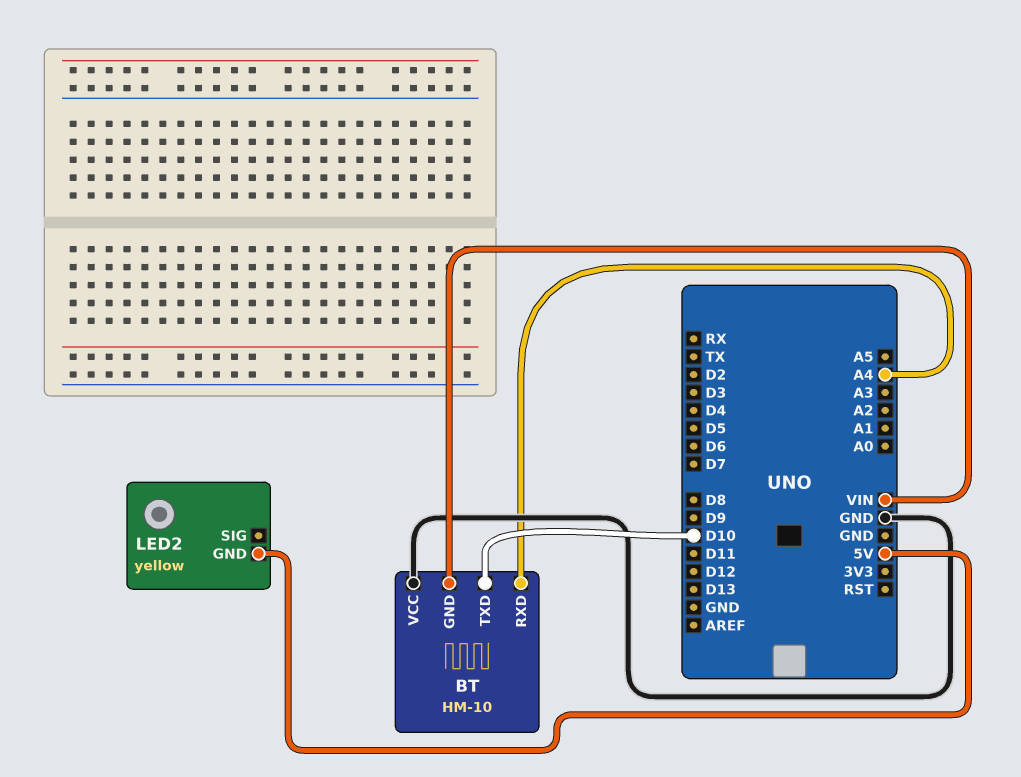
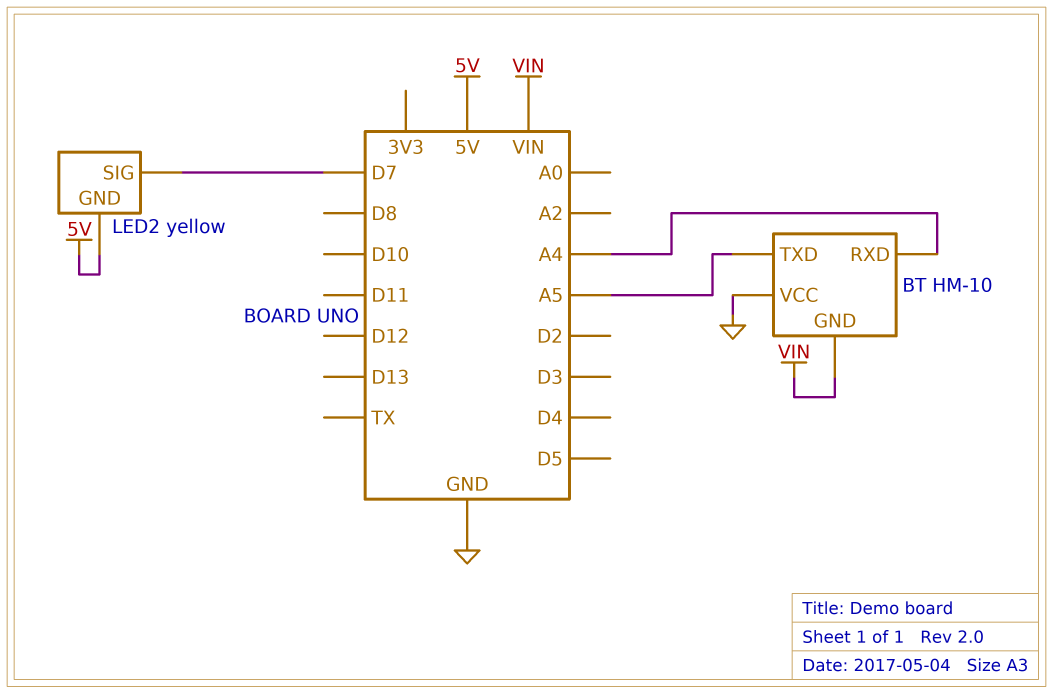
BT pin TXD: D10 -> A5
LED2 pin SIG: none -> D7

